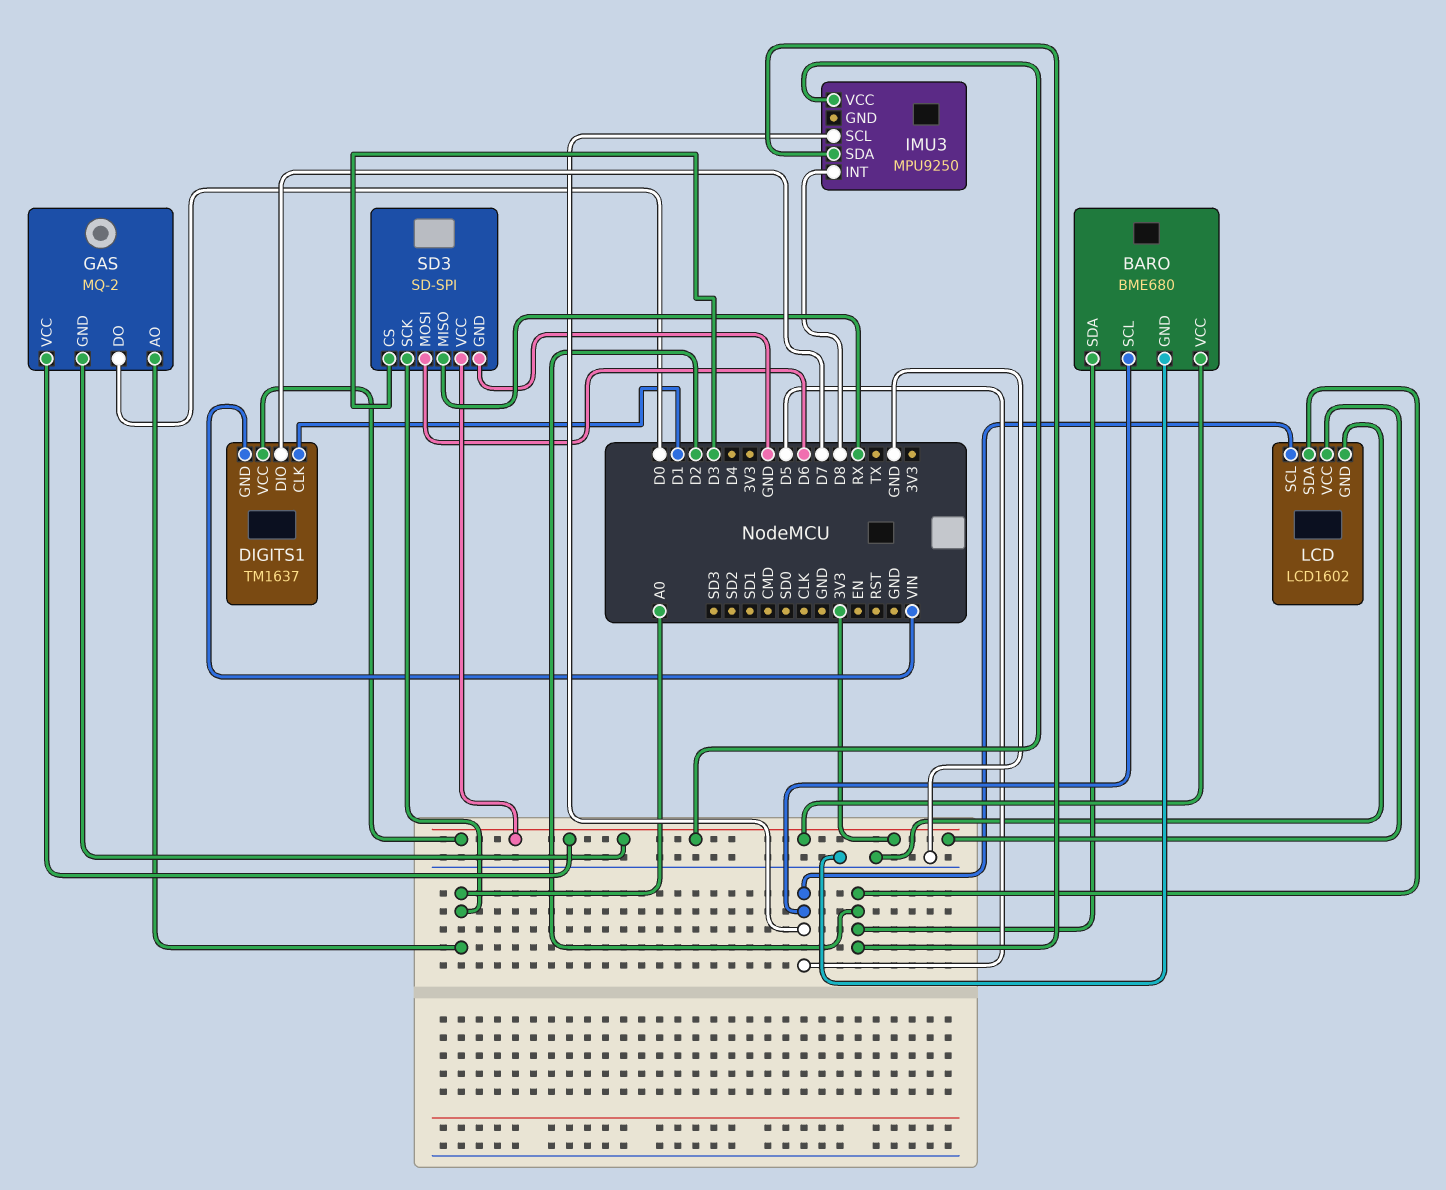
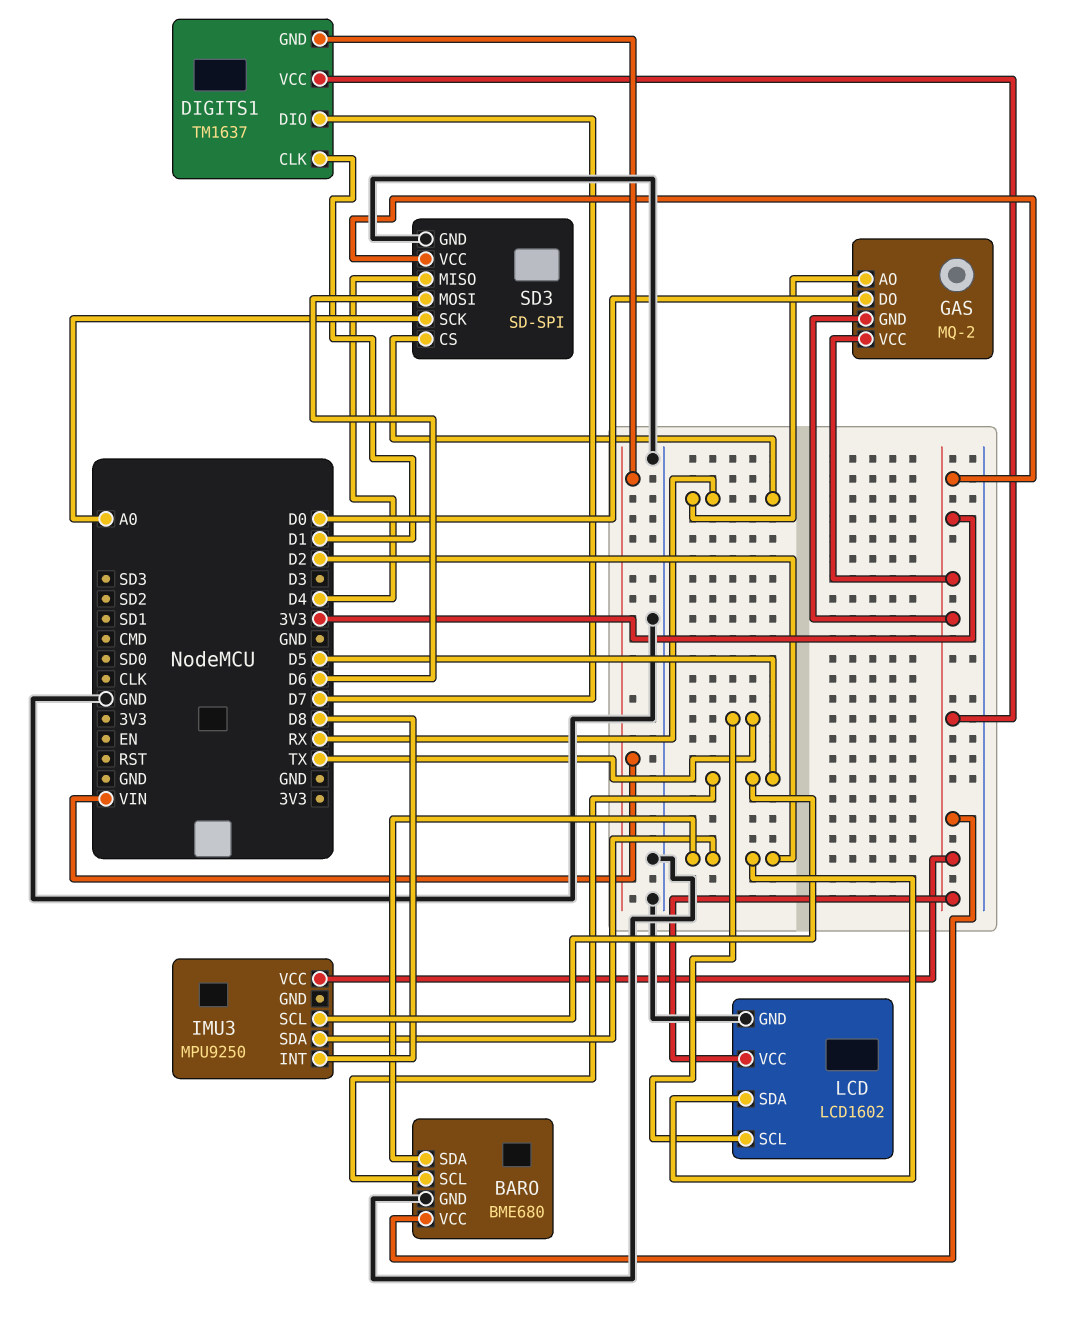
GAS pin AO: A0 -> RX
LCD pin SCL: D5 -> TX
SD3 pin CS: D3 -> RX
SD3 pin MISO: RX -> D4

